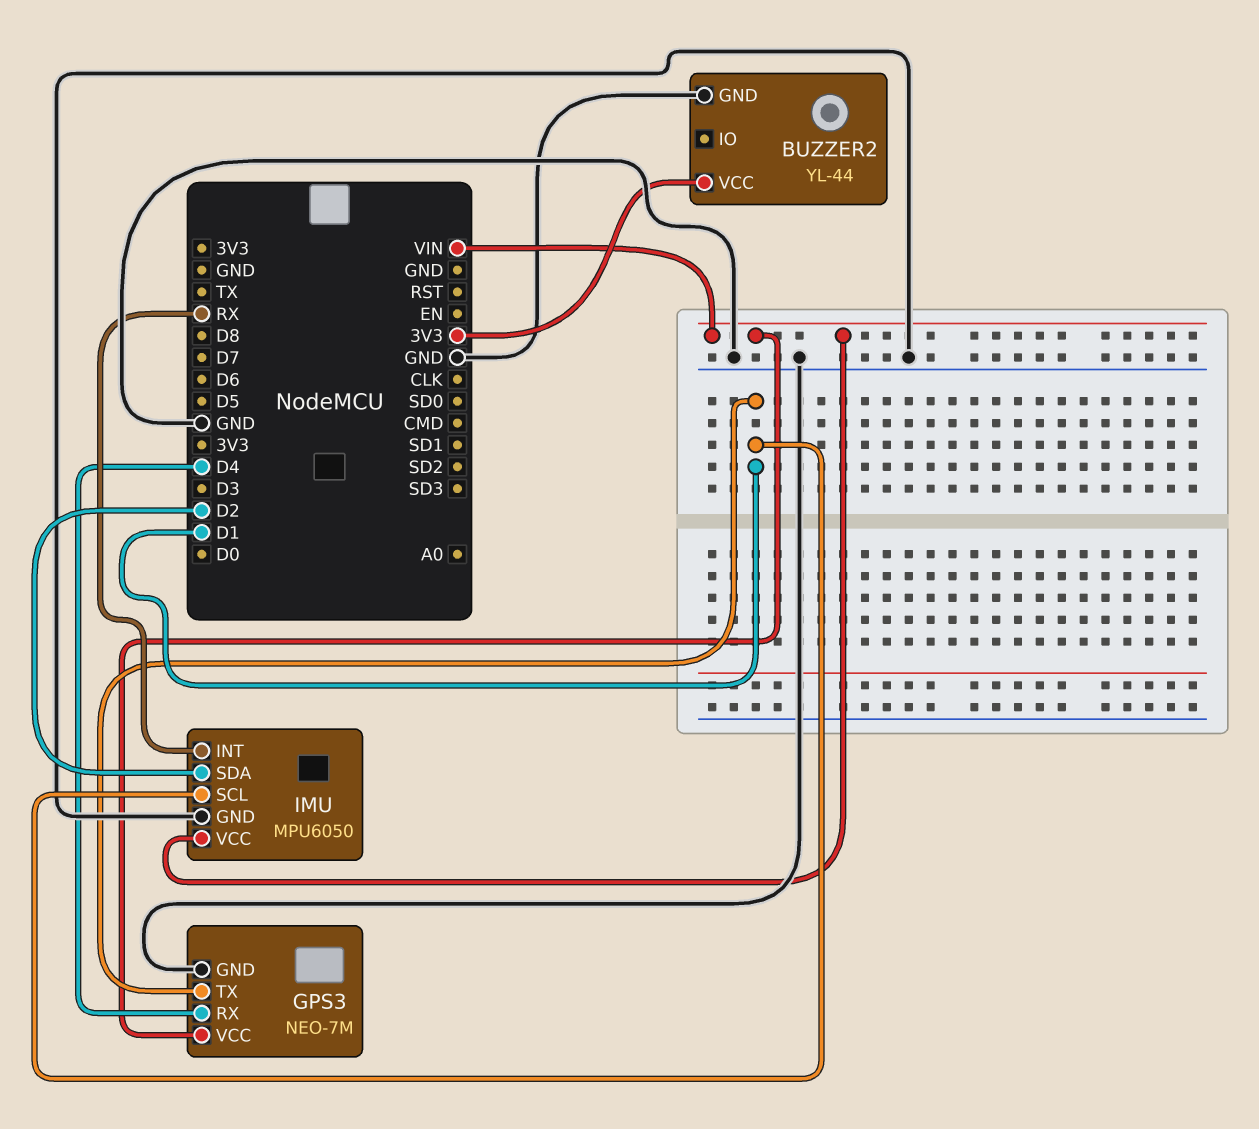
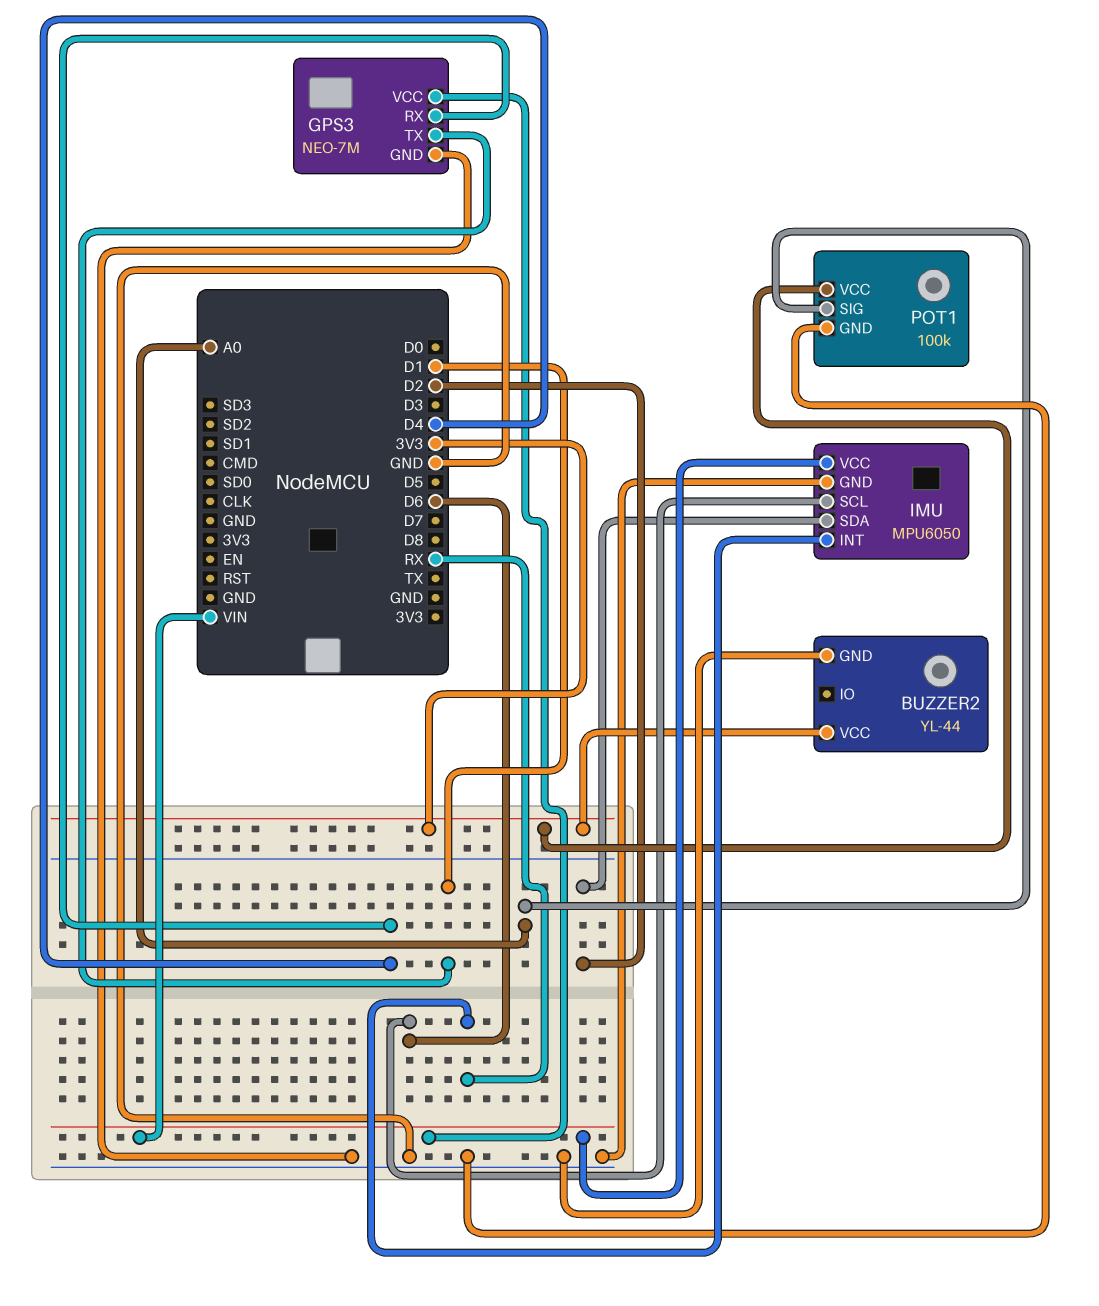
IMU pin SCL: D1 -> D6
POT1: none -> 100k
POT1 pin GND: none -> GND
POT1 pin SIG: none -> A0
POT1 pin VCC: none -> 3V3

